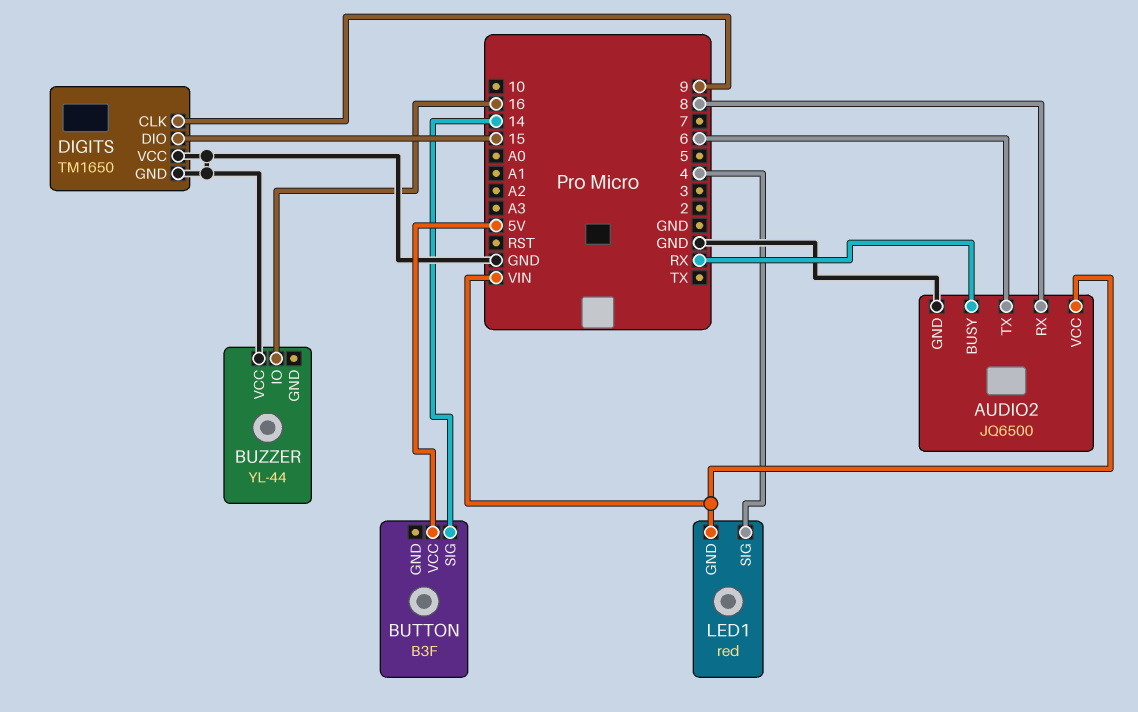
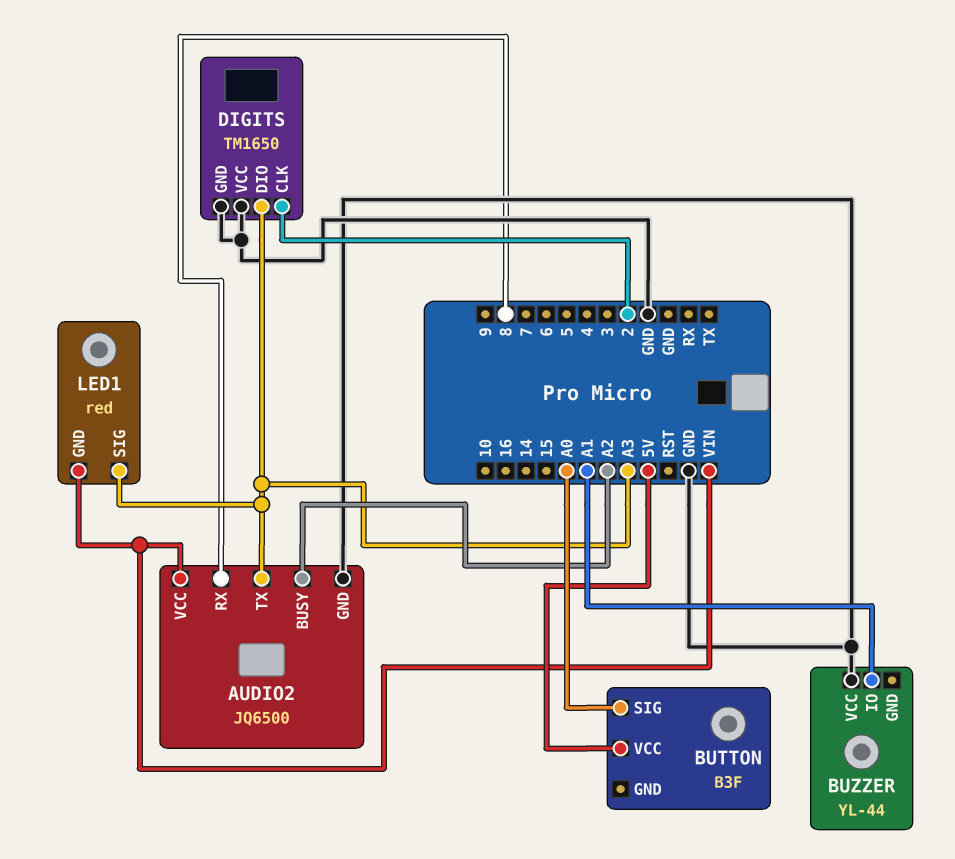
AUDIO2 pin BUSY: RX -> A2
AUDIO2 pin TX: 6 -> A3
BUTTON pin SIG: 14 -> A0
BUZZER pin IO: 16 -> A1
DIGITS pin CLK: 9 -> 2
DIGITS pin DIO: 15 -> A3
LED1 pin SIG: 4 -> A3

